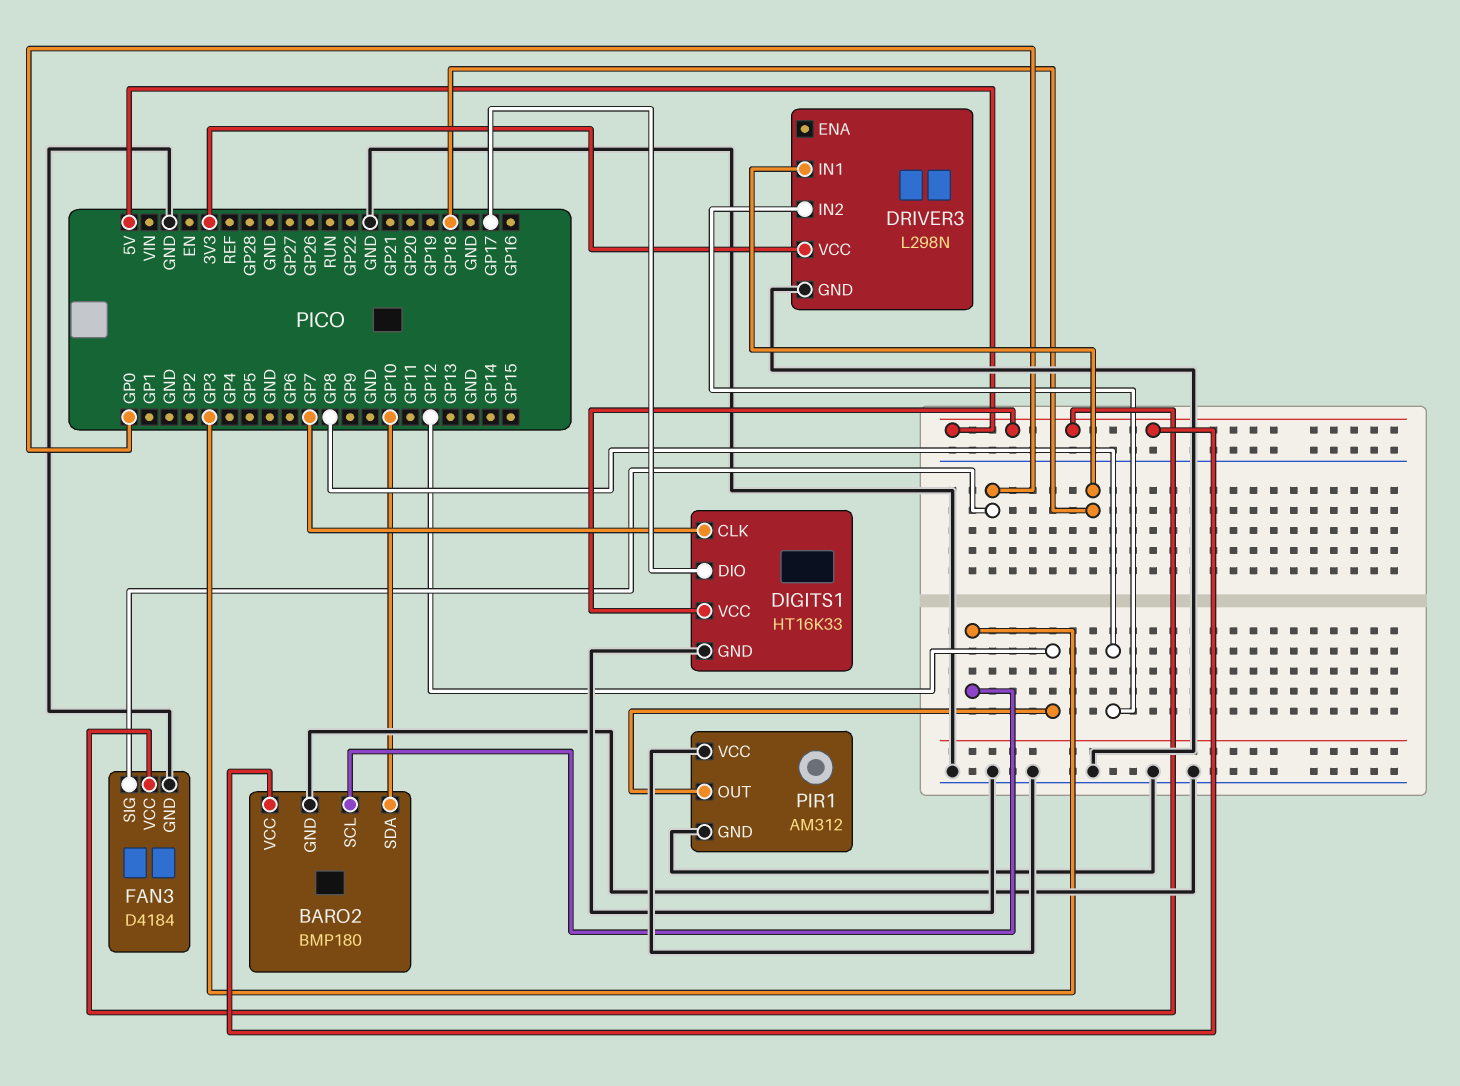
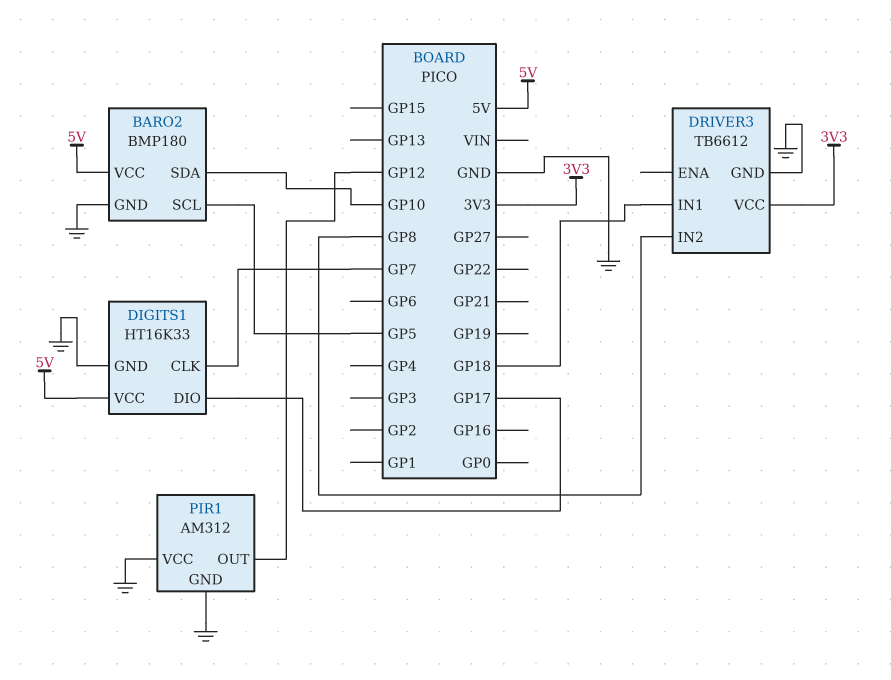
BARO2 pin SCL: GP3 -> GP5
DRIVER3: L298N -> TB6612
FAN3: D4184 -> none
FAN3 pin GND: GND -> none
FAN3 pin SIG: GP0 -> none
FAN3 pin VCC: 5V -> none

